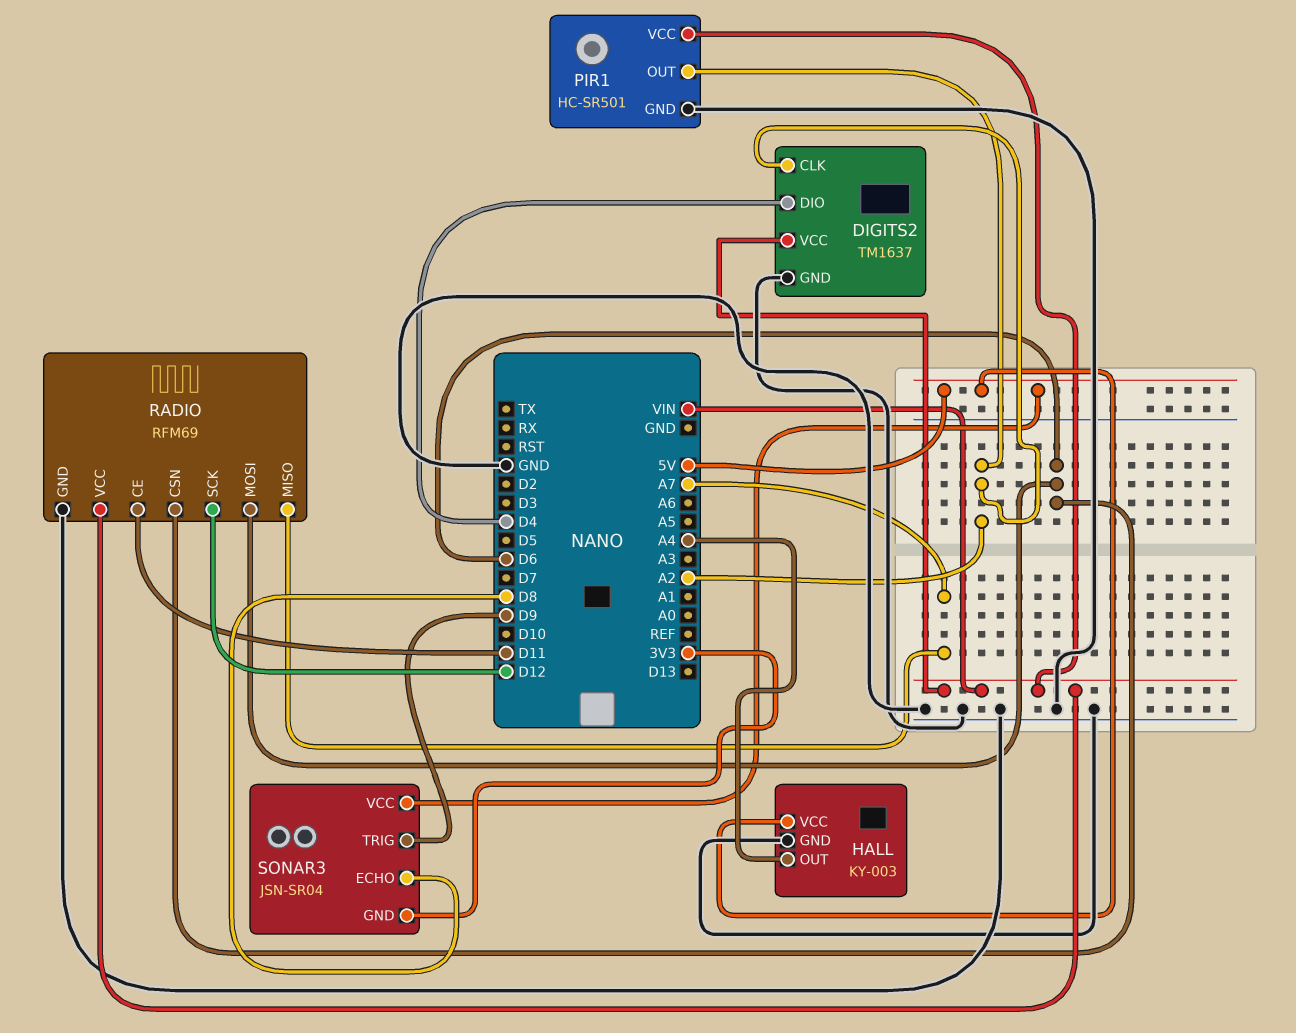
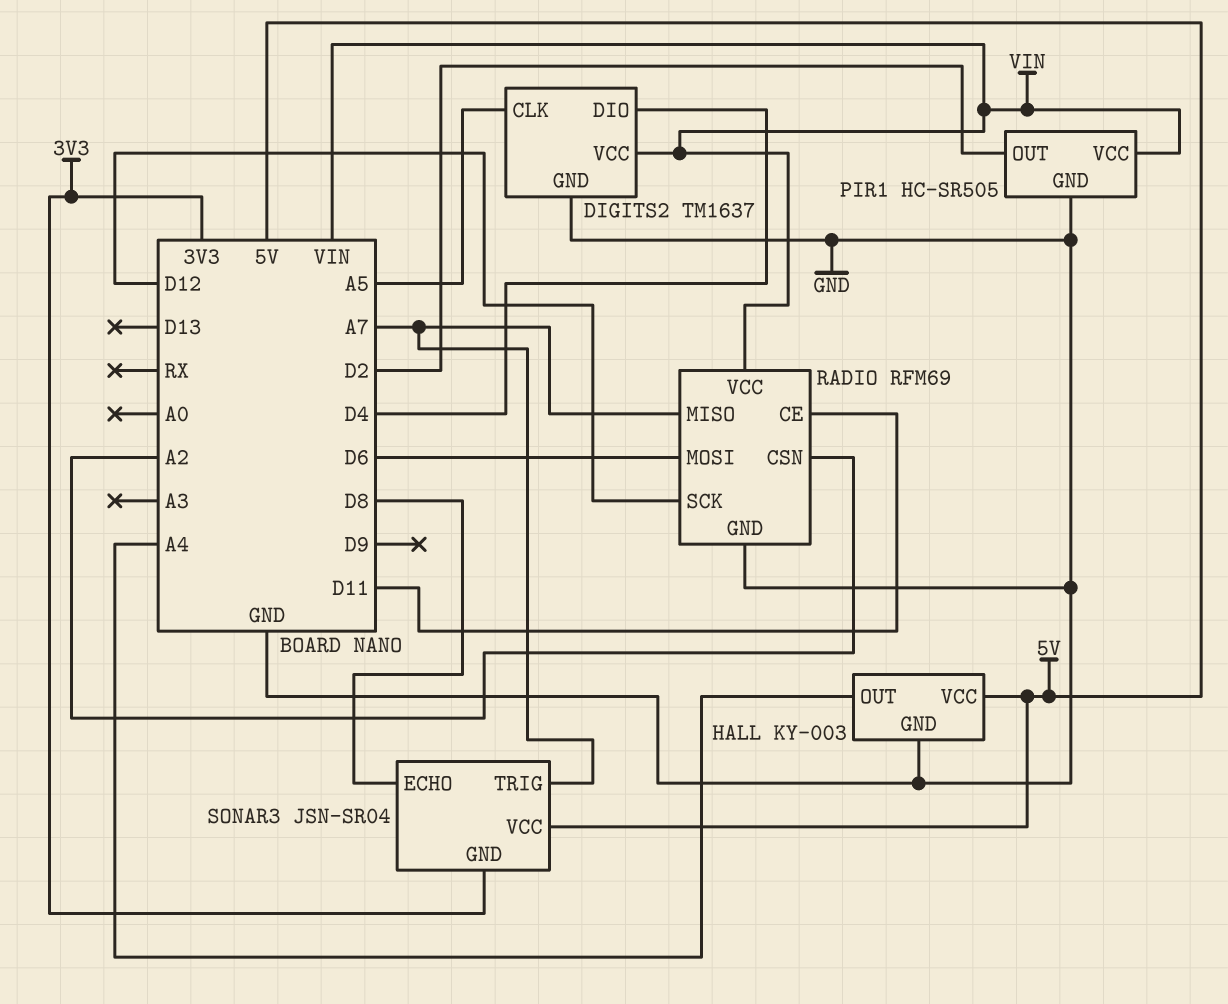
DIGITS2 pin CLK: A2 -> A5
PIR1: HC-SR501 -> HC-SR505
PIR1 pin OUT: A2 -> D2
RADIO pin CSN: D6 -> A2
SONAR3 pin TRIG: D9 -> A7

